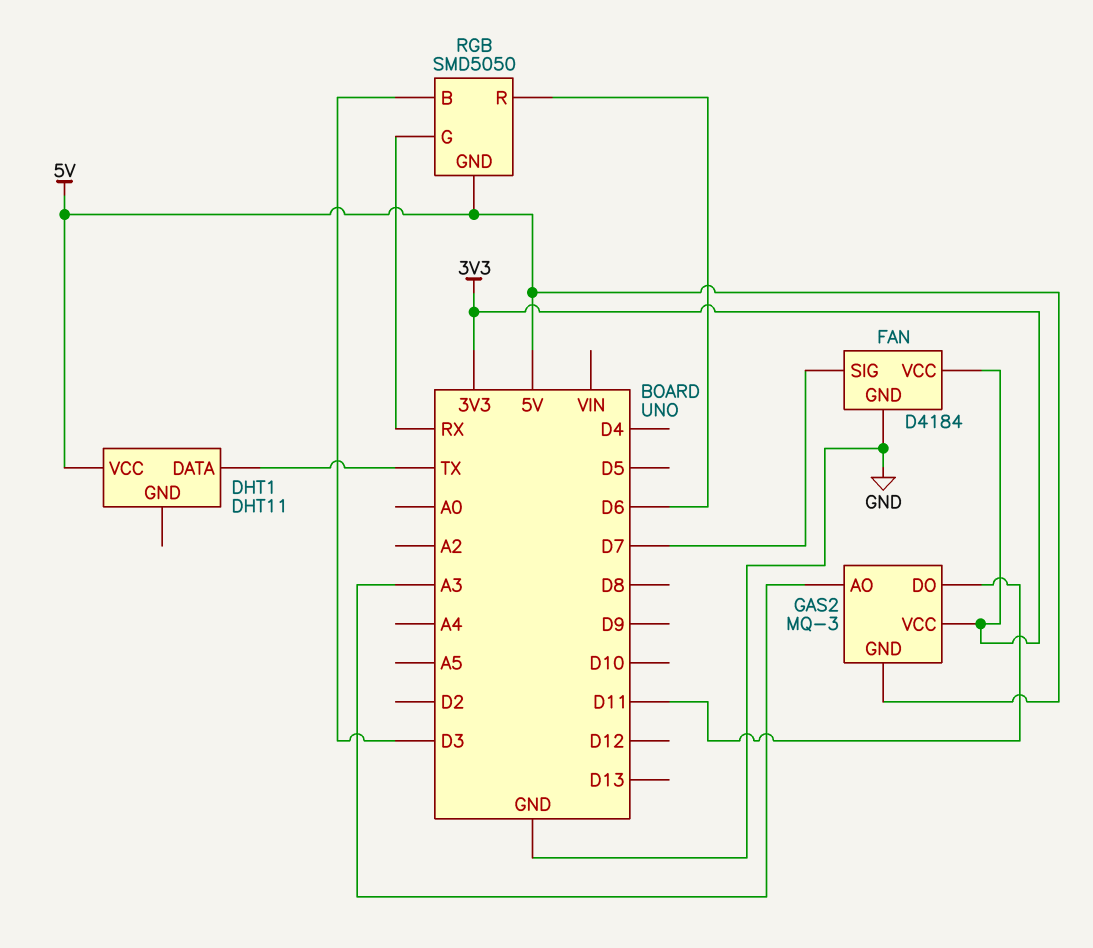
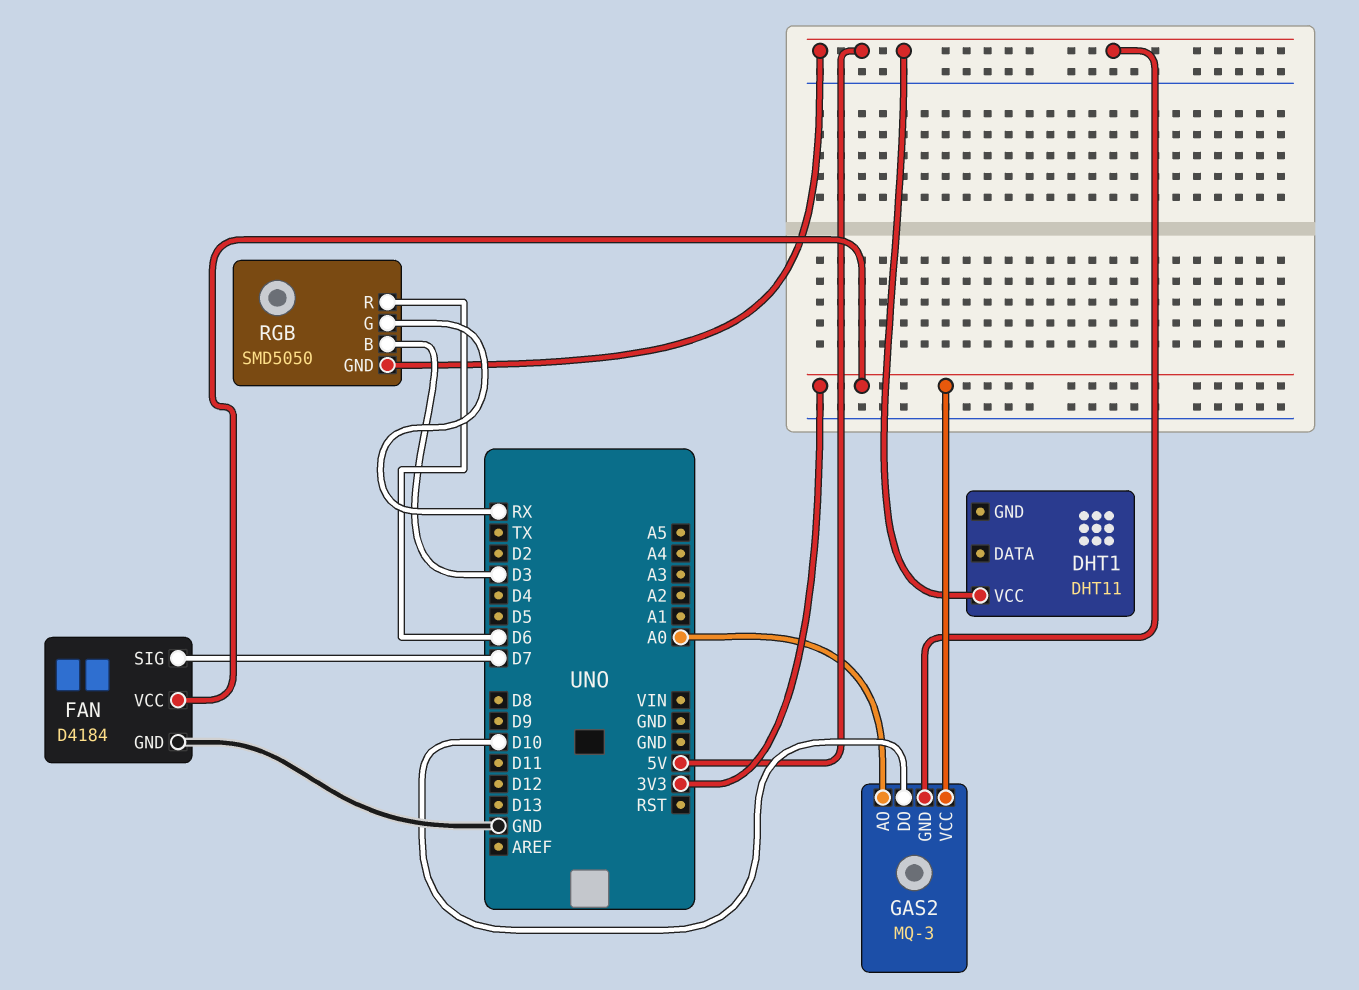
DHT1 pin DATA: TX -> none
GAS2 pin AO: A3 -> A0
GAS2 pin DO: D11 -> D10

